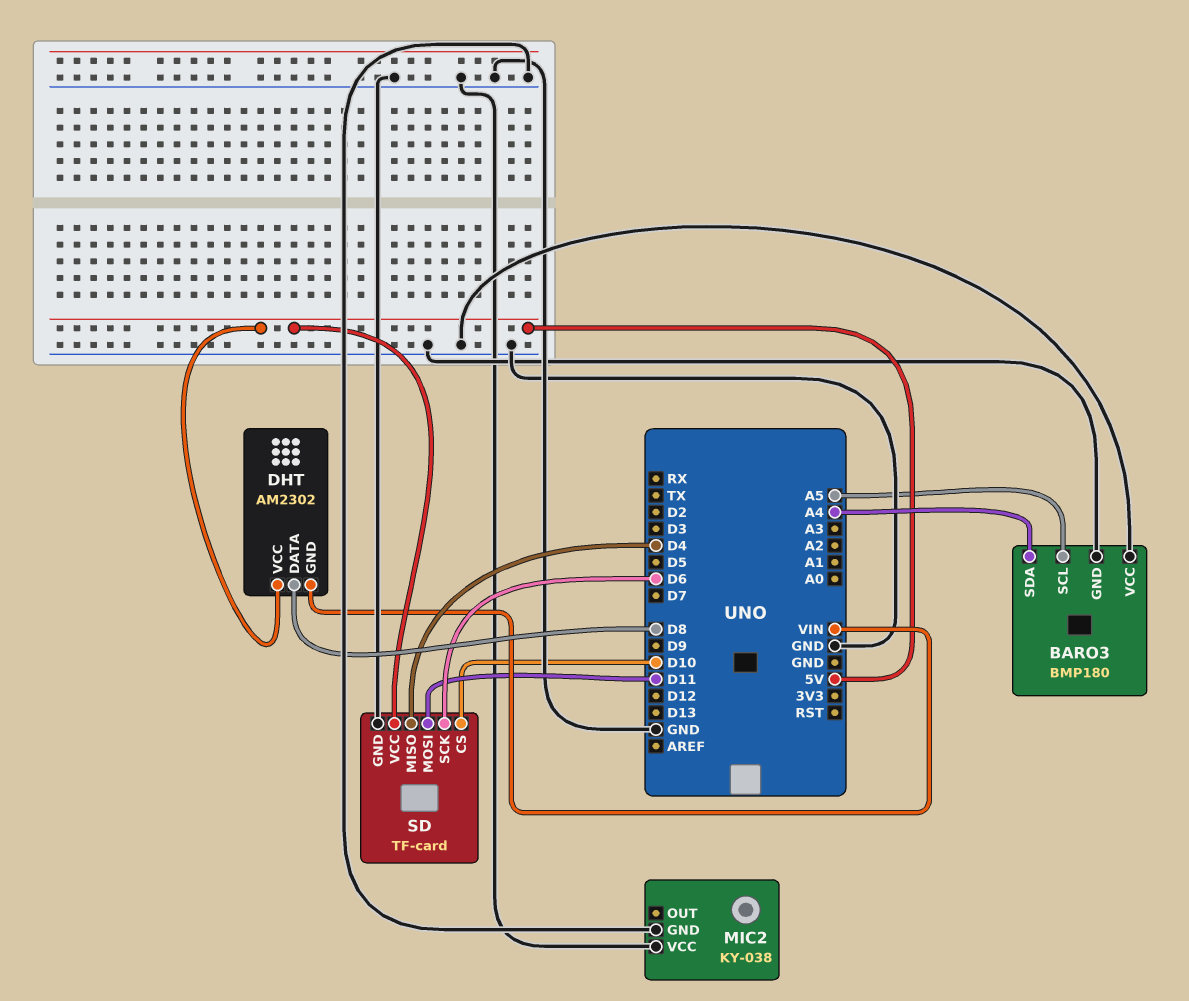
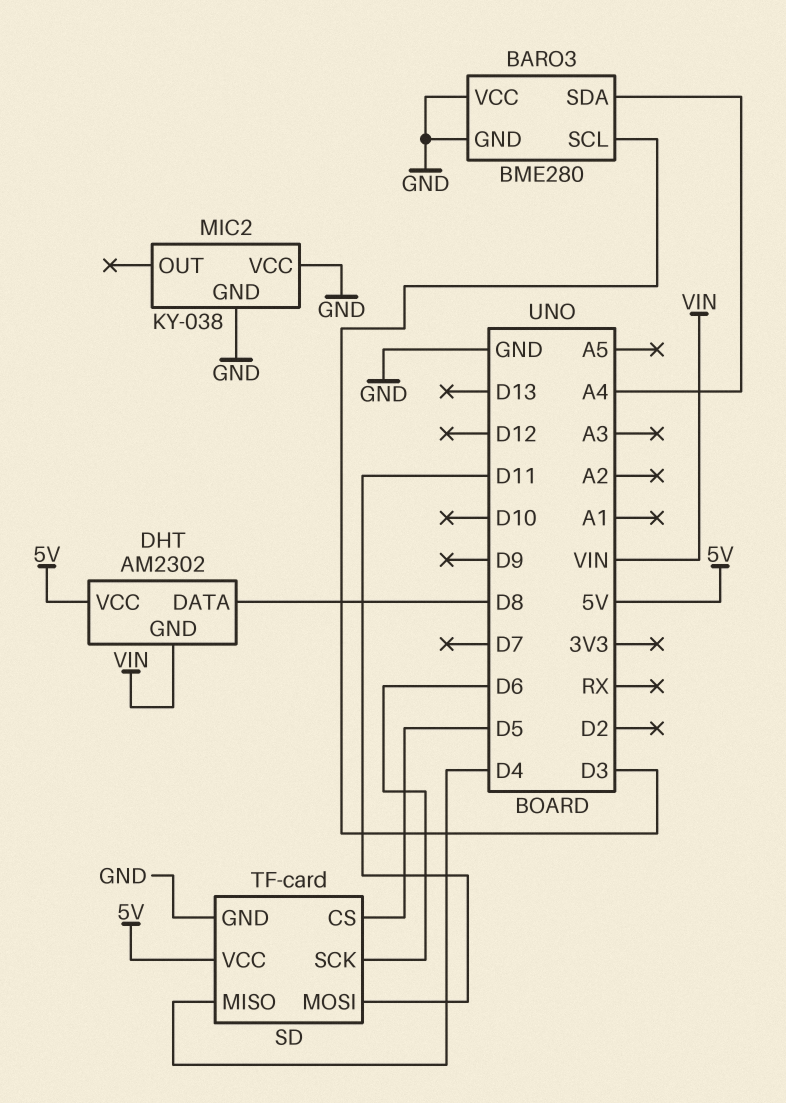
BARO3: BMP180 -> BME280
BARO3 pin SCL: A5 -> D3
SD pin CS: D10 -> D5

